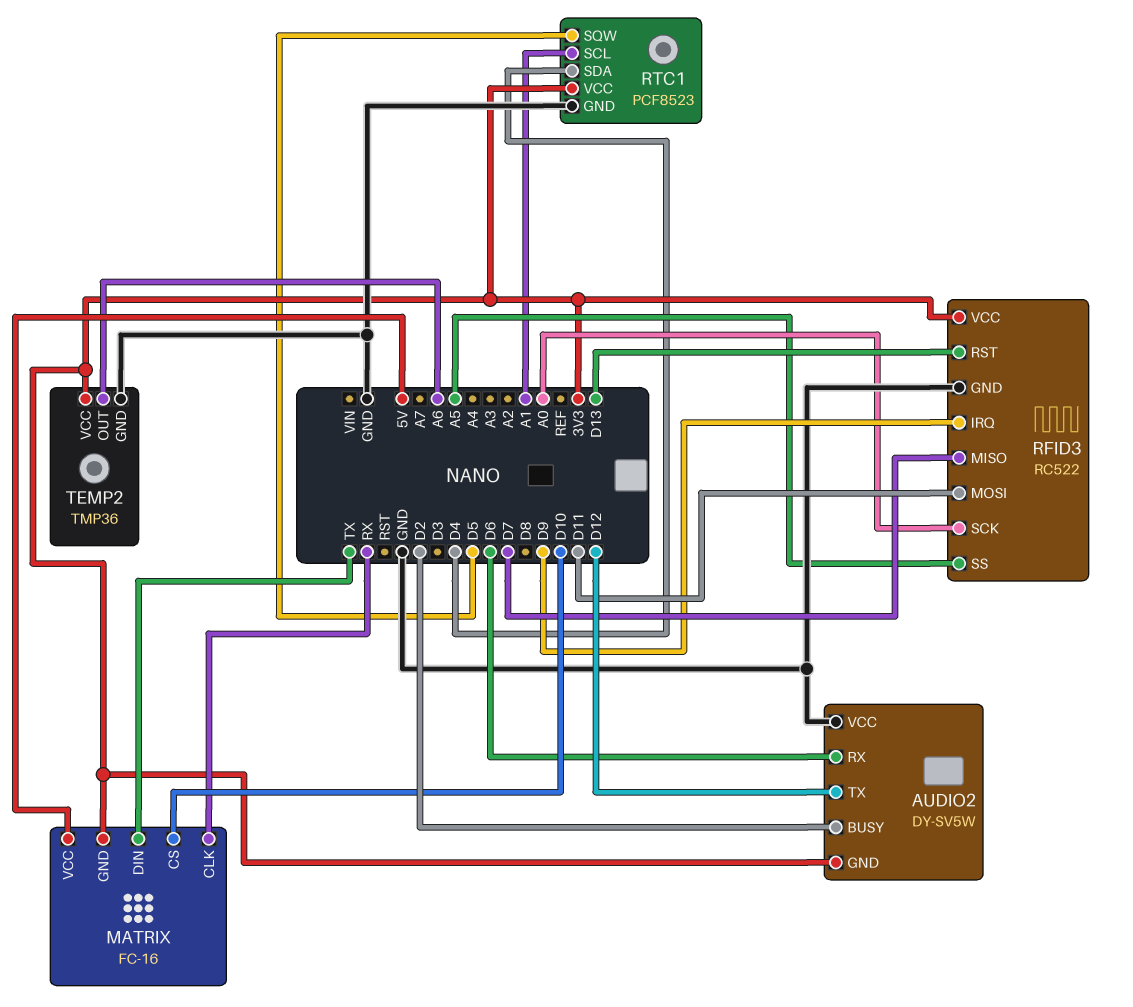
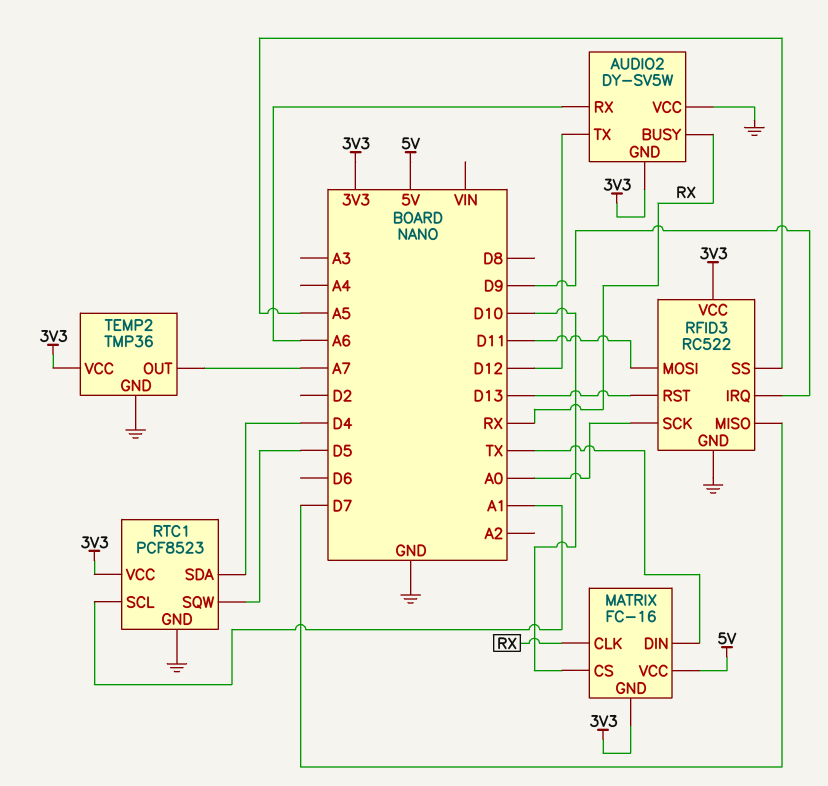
AUDIO2 pin BUSY: D2 -> RX
AUDIO2 pin RX: D6 -> A6
TEMP2 pin OUT: A6 -> A7

